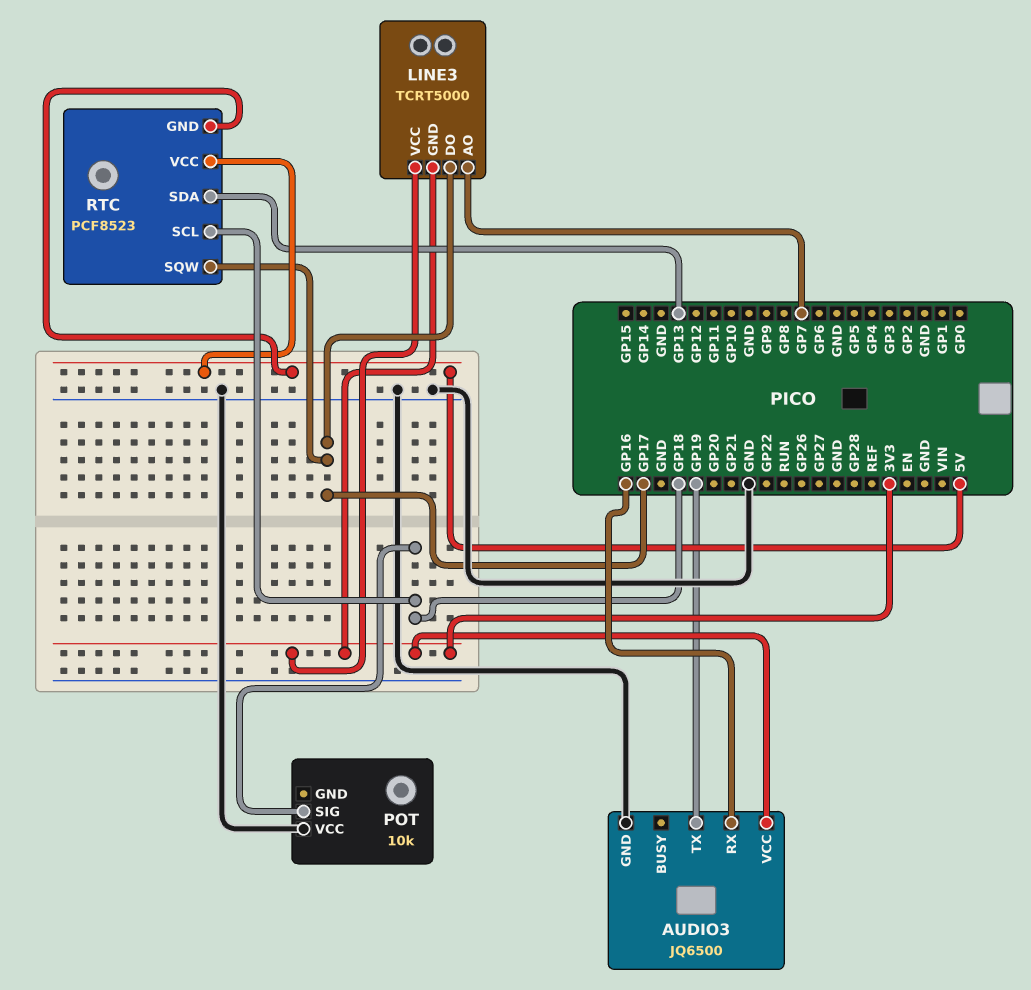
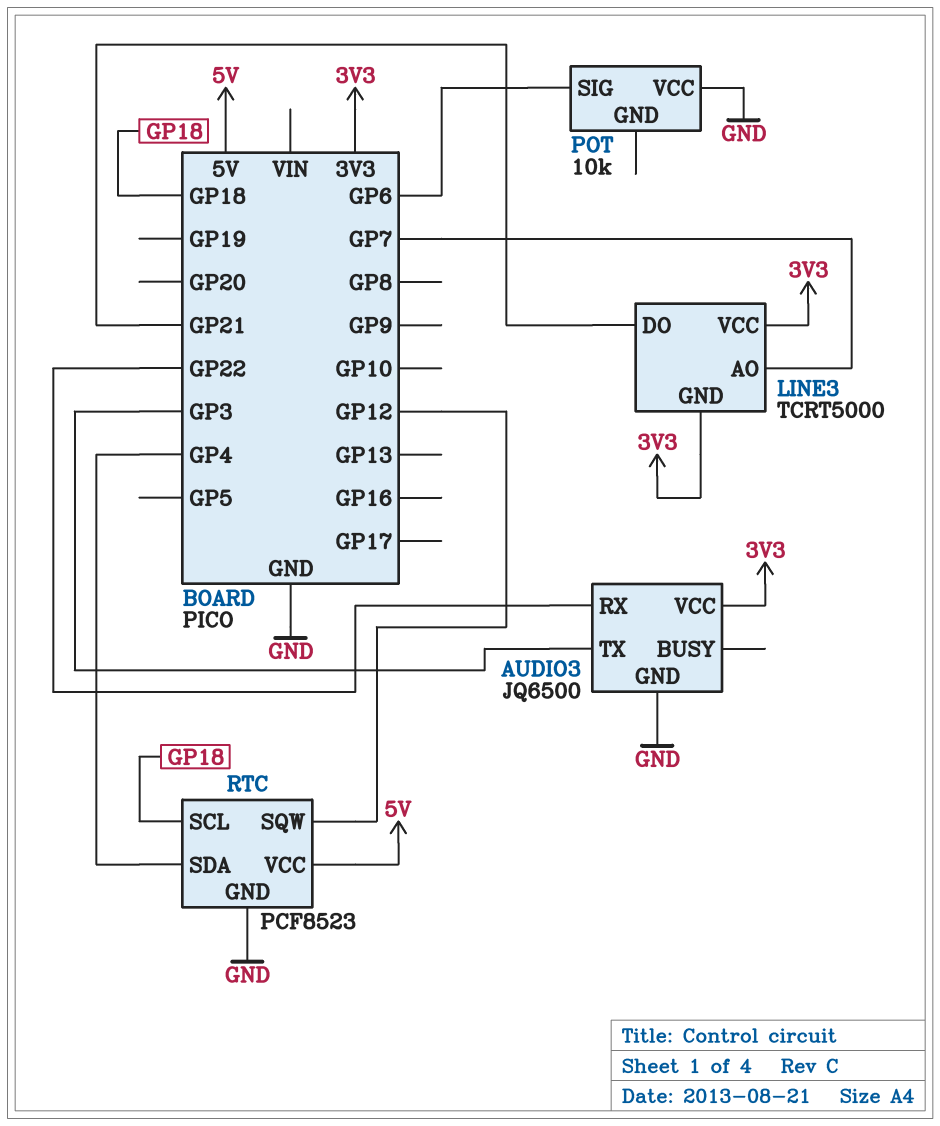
AUDIO3 pin RX: GP16 -> GP22
AUDIO3 pin TX: GP19 -> GP3
LINE3 pin DO: GP17 -> GP21
POT pin SIG: GP18 -> GP6
RTC pin GND: 5V -> GND
RTC pin SDA: GP13 -> GP4
RTC pin SQW: GP17 -> GP12

